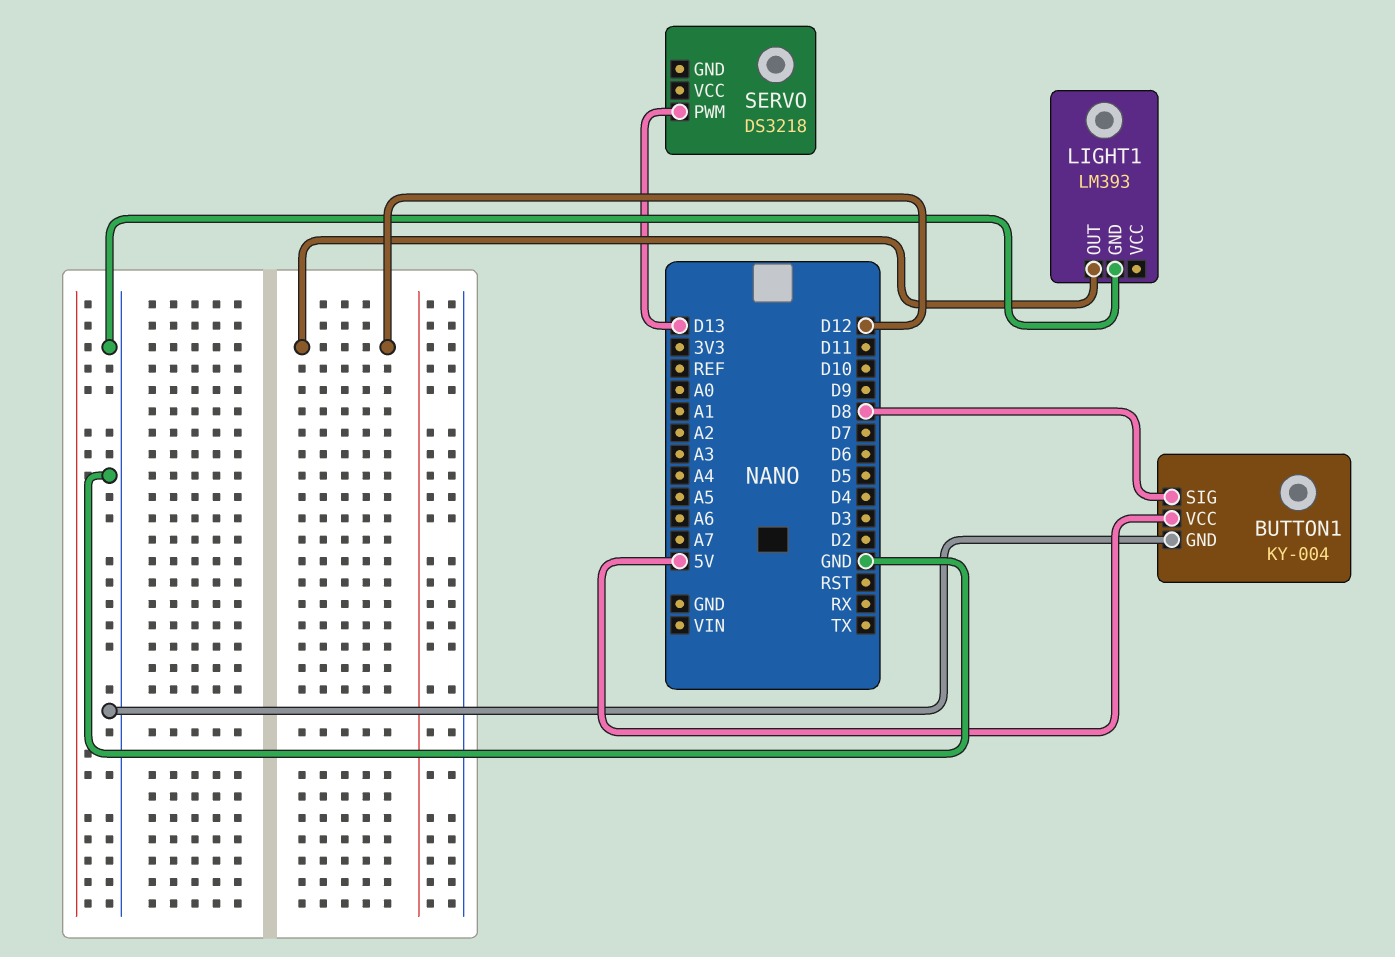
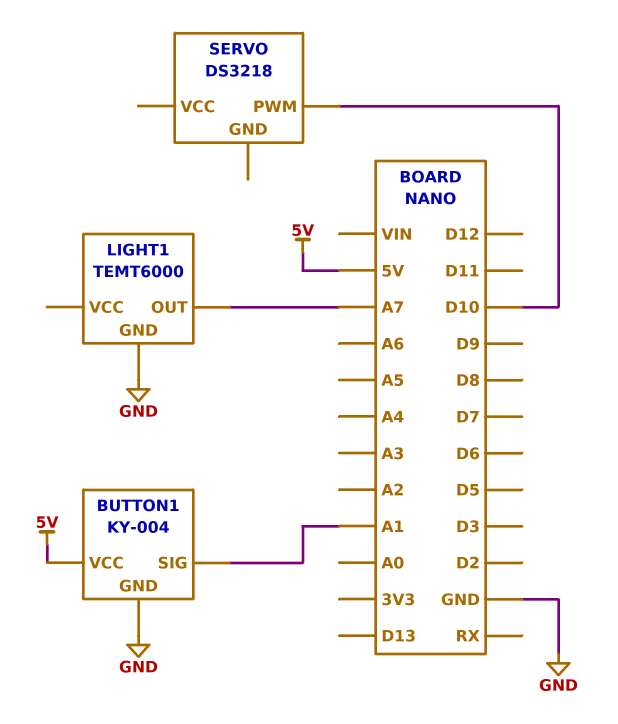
BUTTON1 pin SIG: D8 -> A1
LIGHT1: LM393 -> TEMT6000
LIGHT1 pin OUT: D12 -> A7
SERVO pin PWM: D13 -> D10

